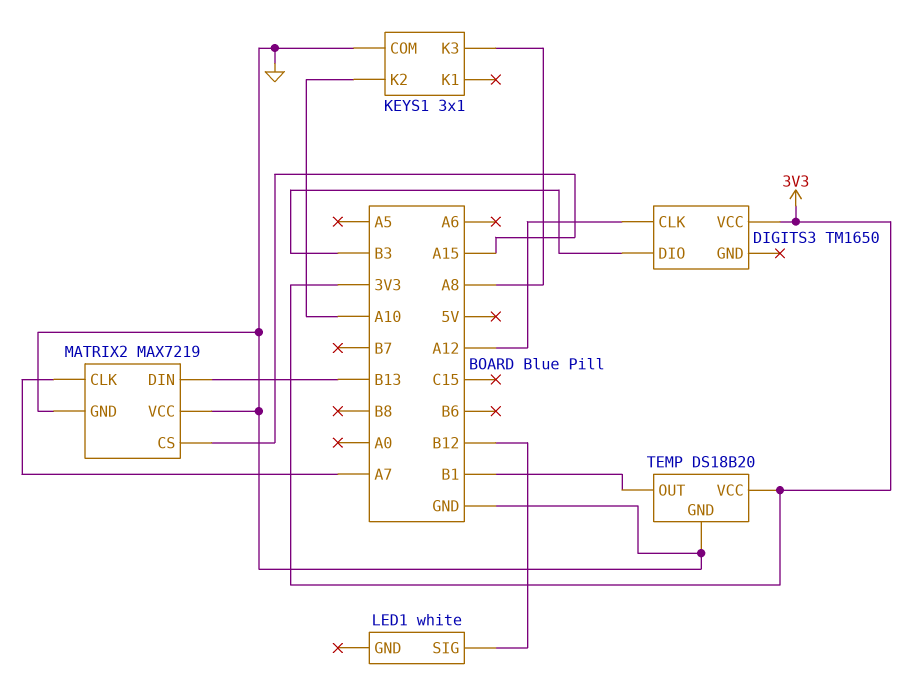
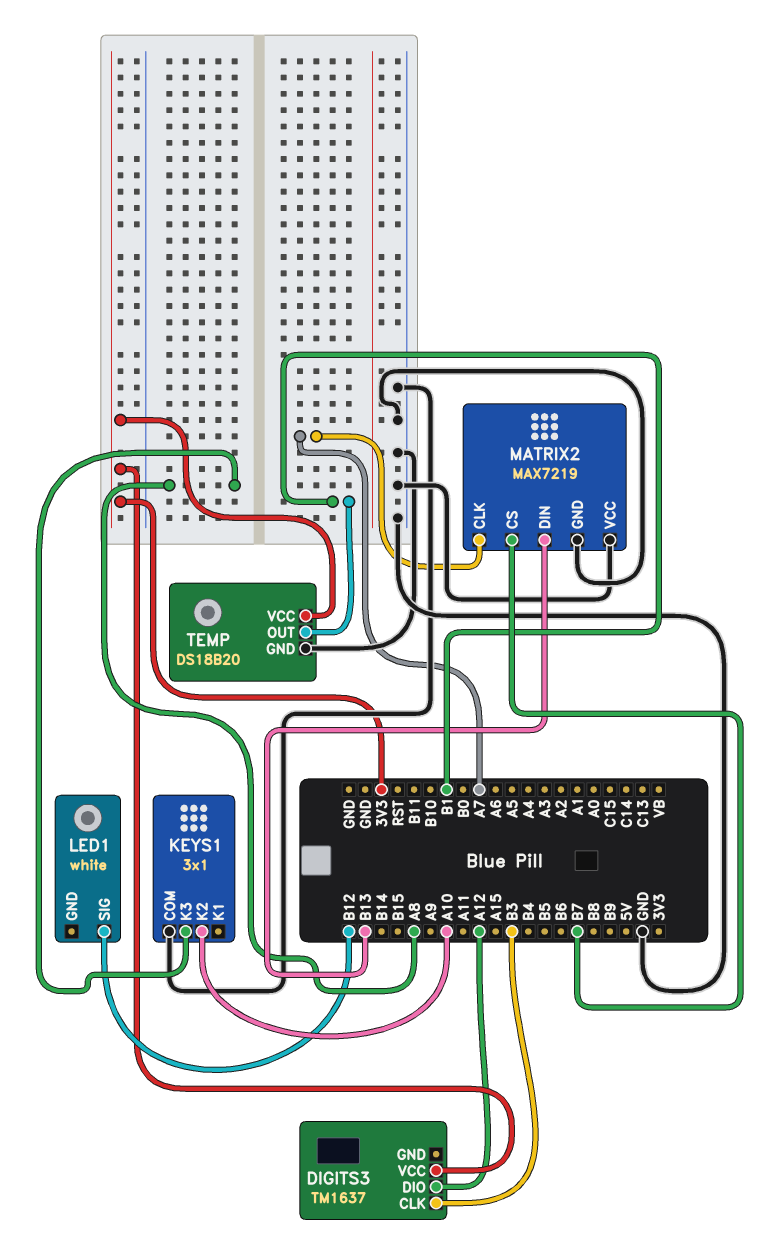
DIGITS3: TM1650 -> TM1637
DIGITS3 pin CLK: A12 -> B3
DIGITS3 pin DIO: B3 -> A12
MATRIX2 pin CS: A15 -> B7

